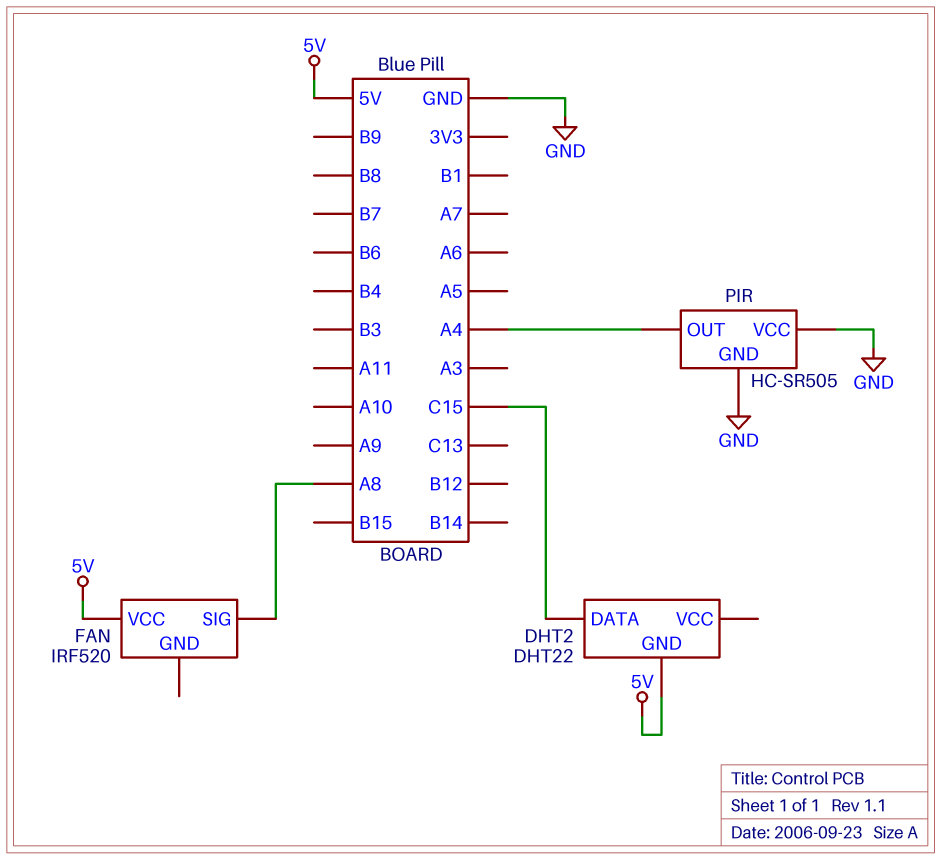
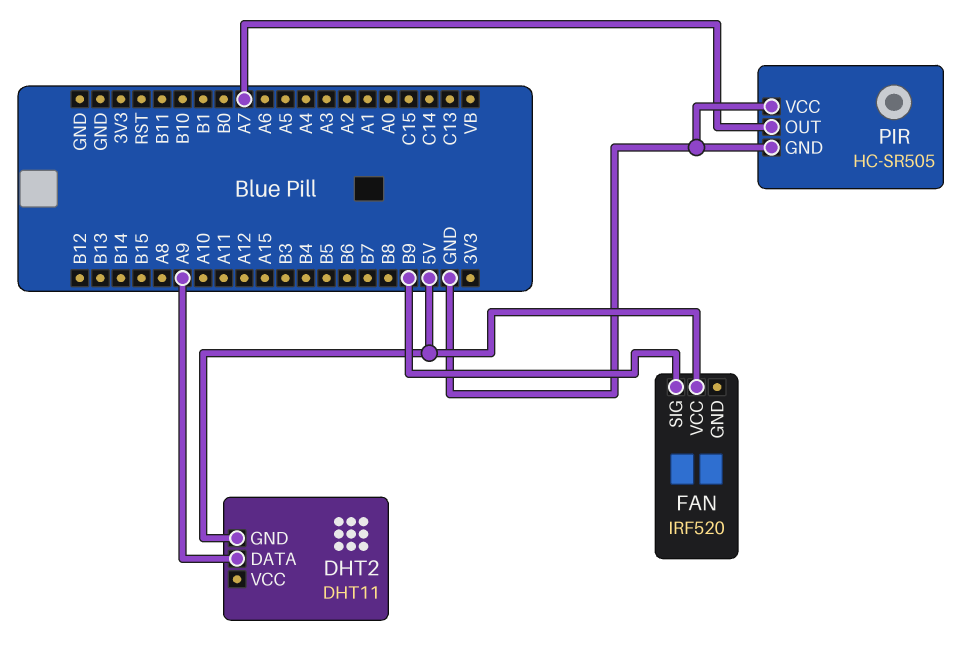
DHT2: DHT22 -> DHT11
DHT2 pin DATA: C15 -> A9
FAN pin SIG: A8 -> B9
PIR pin OUT: A4 -> A7

